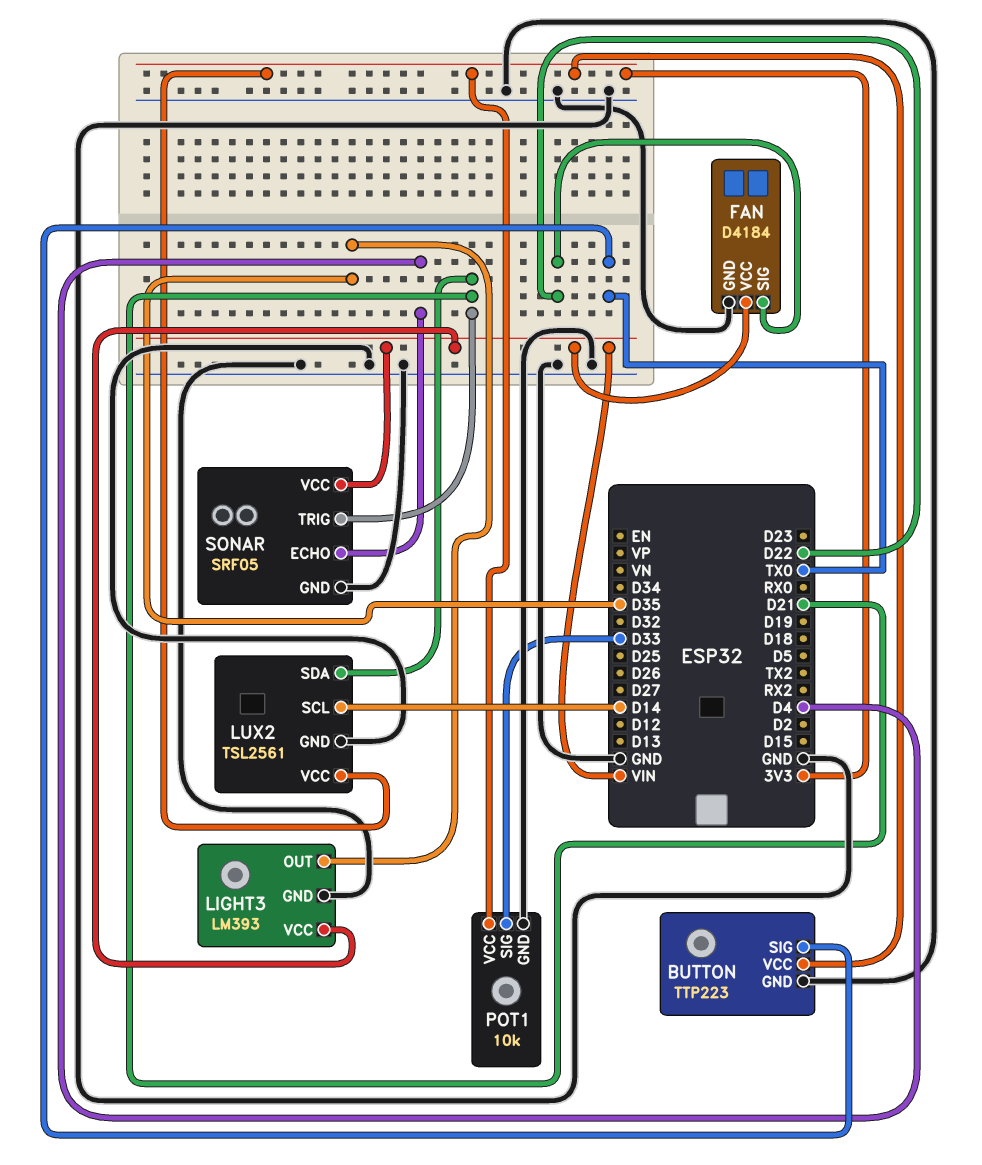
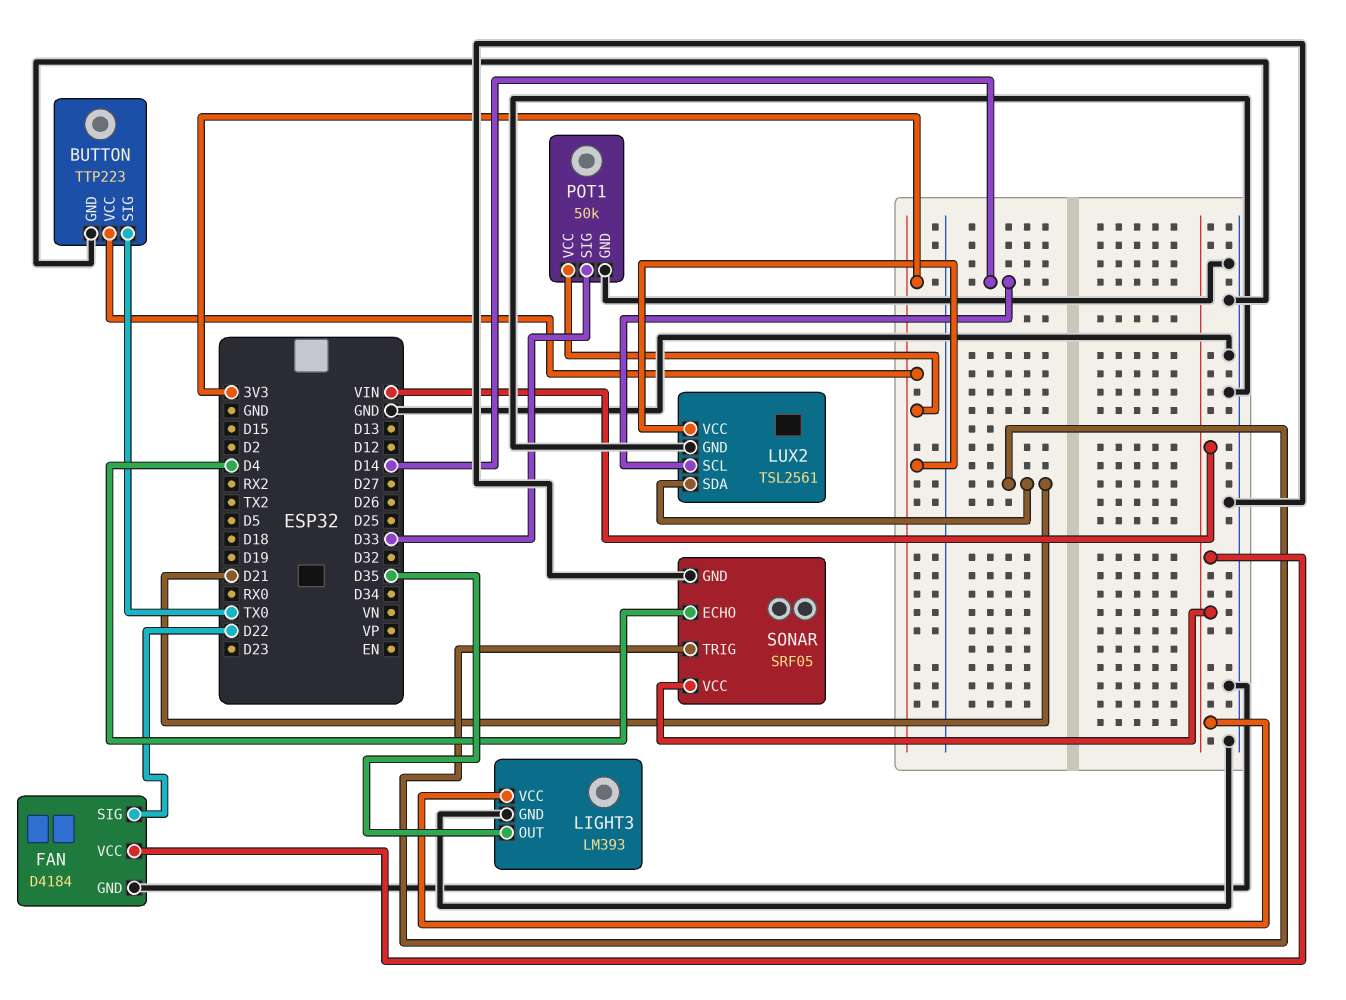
POT1: 10k -> 50k

